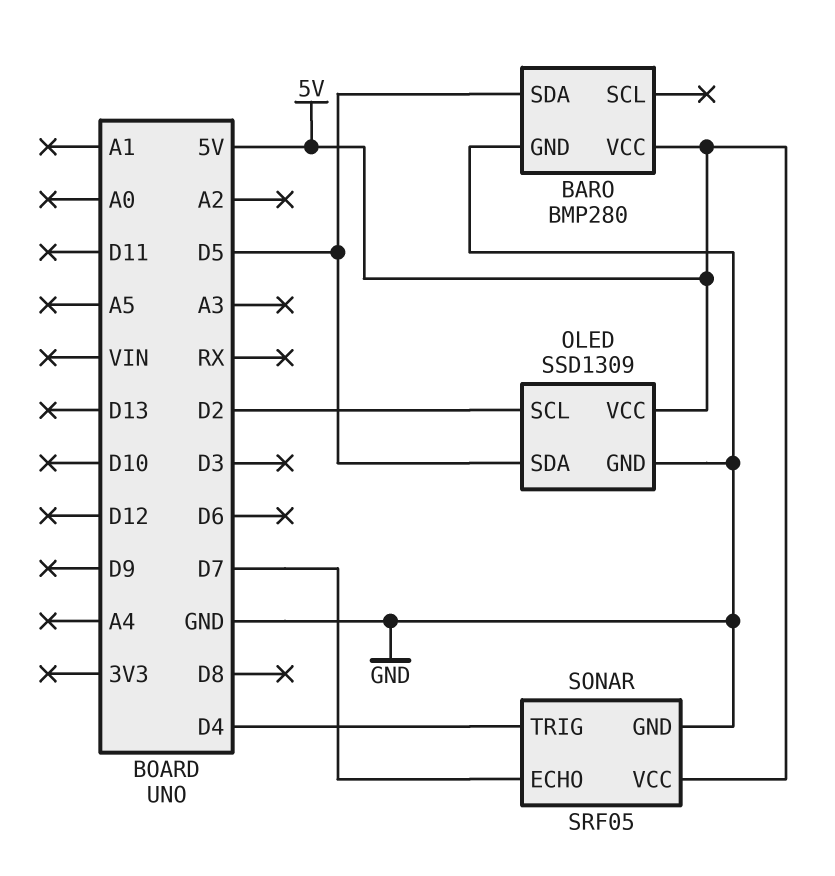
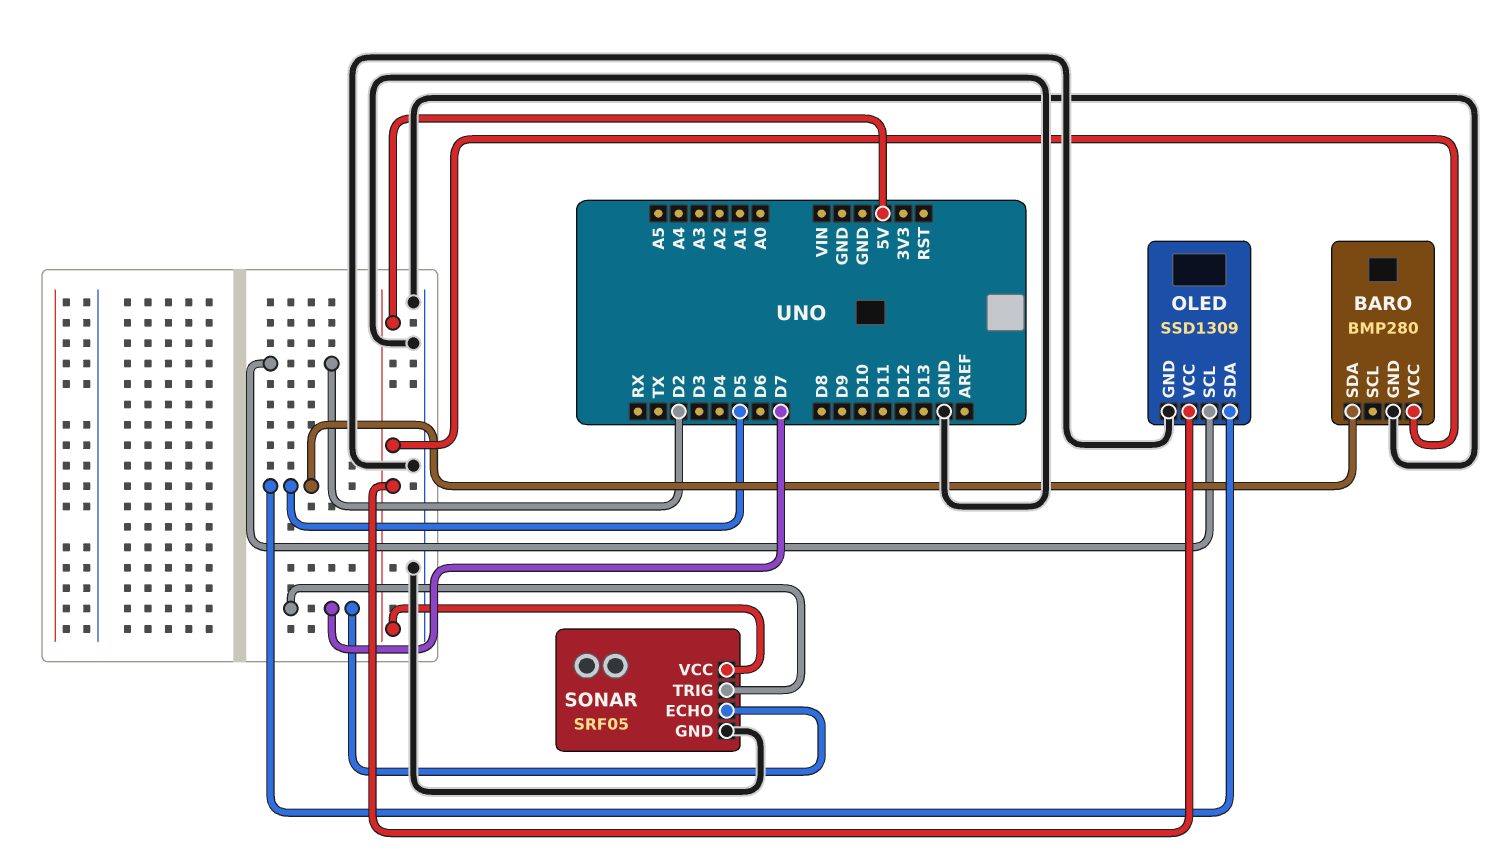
SONAR pin TRIG: D4 -> D7

